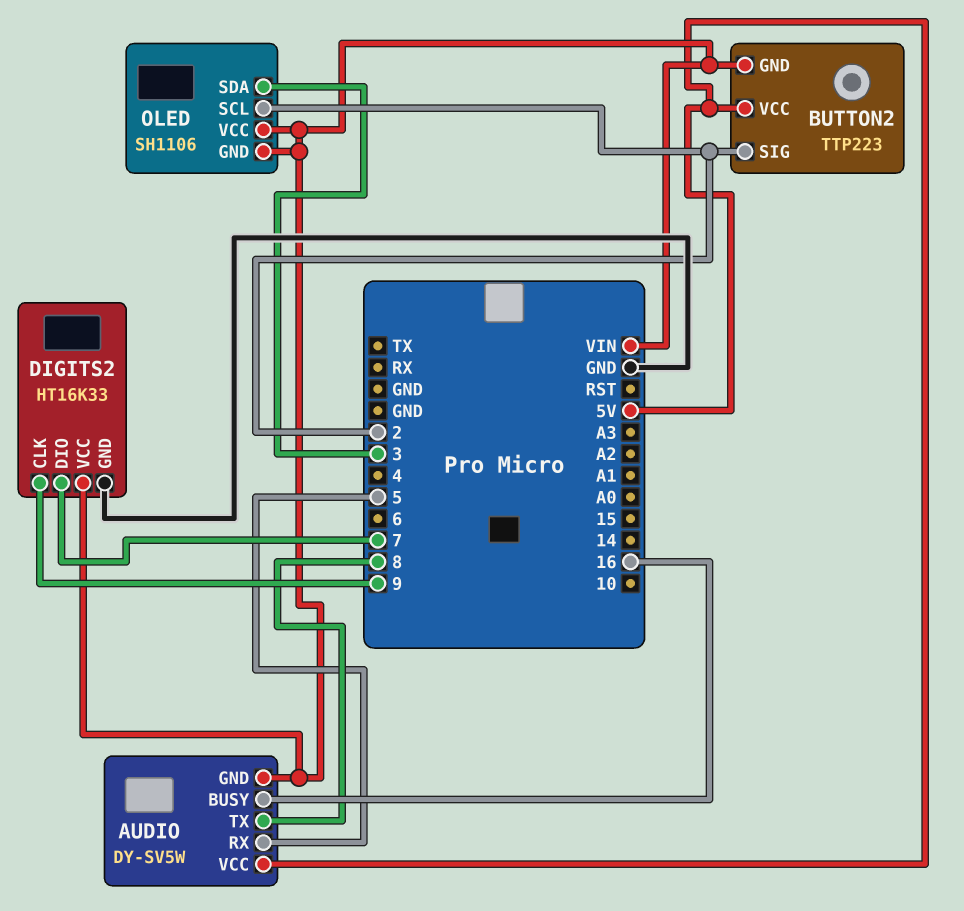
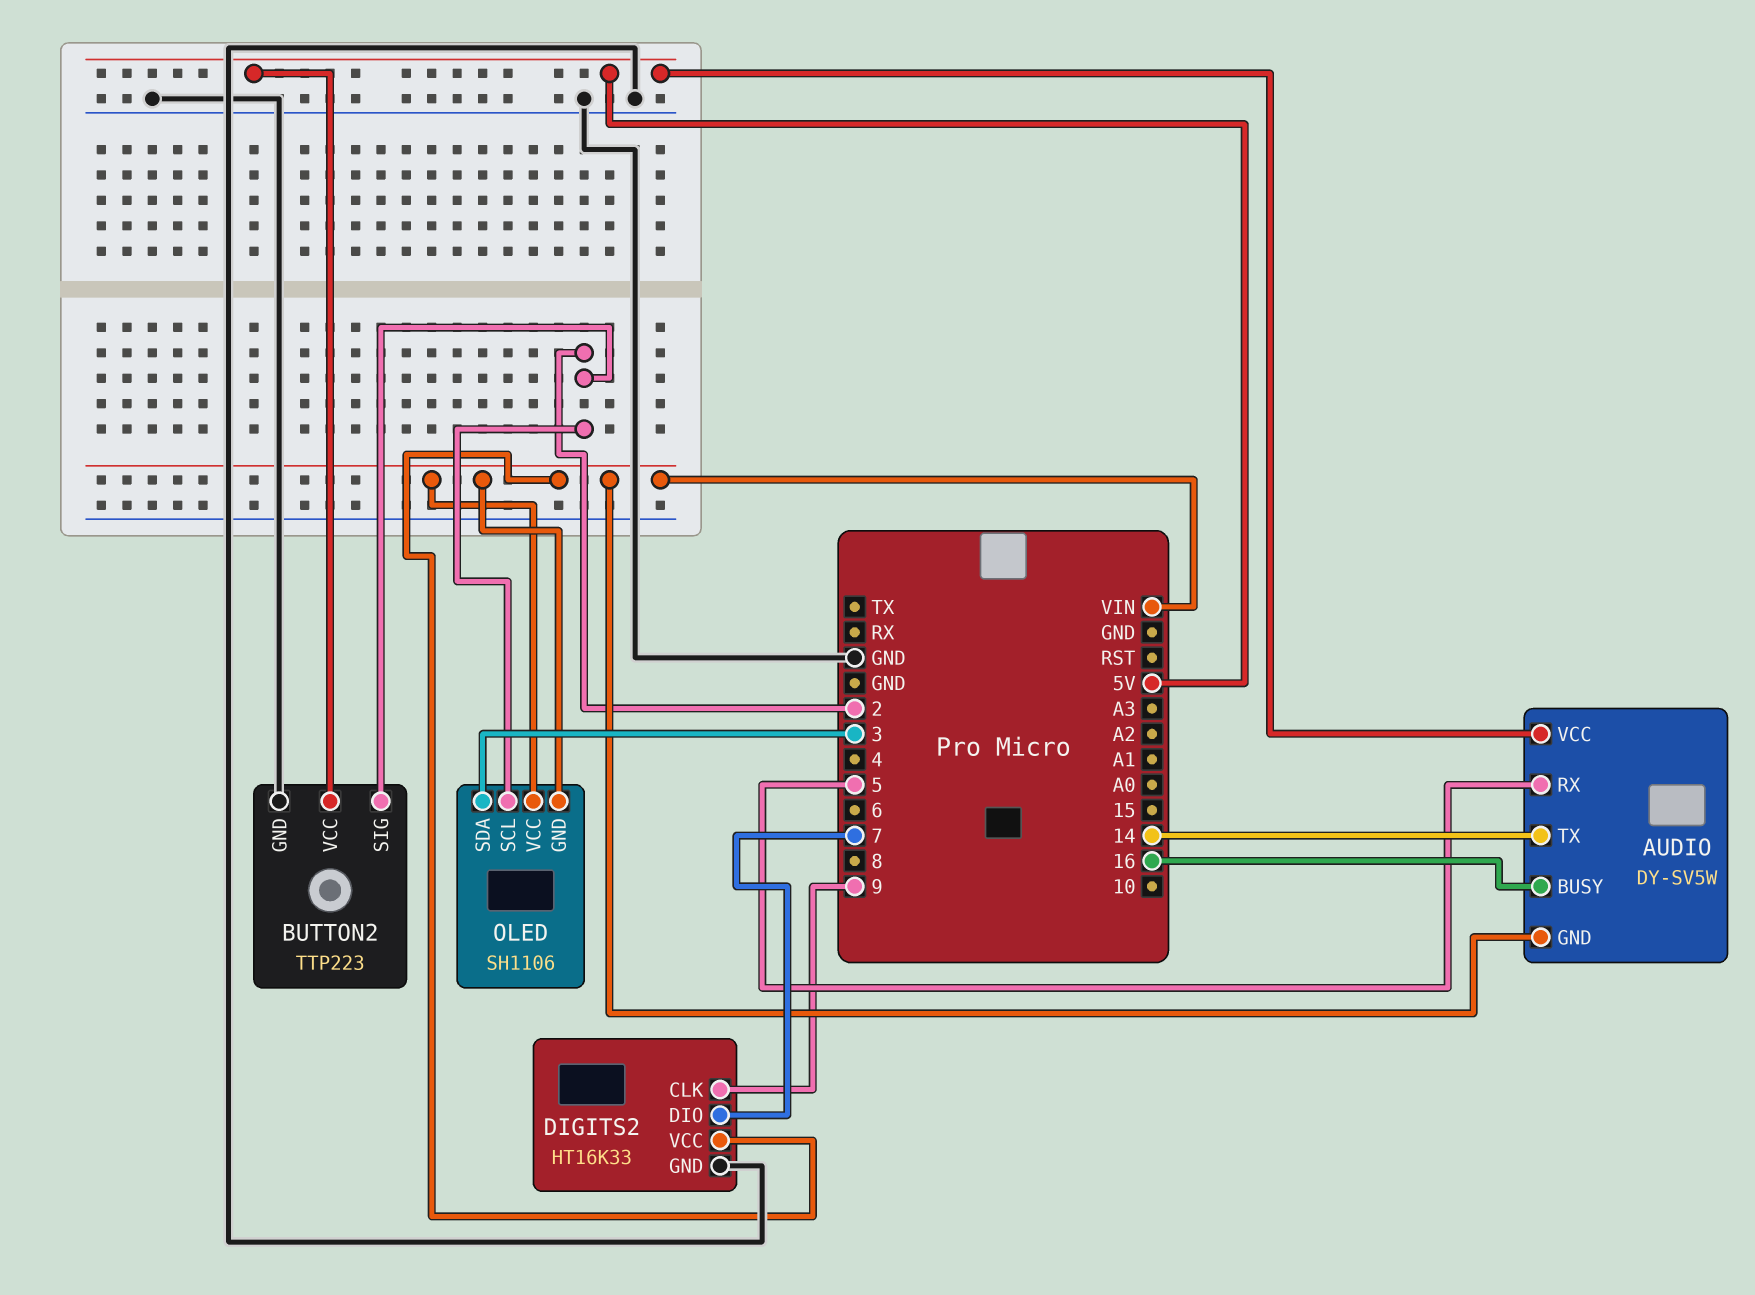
AUDIO pin TX: 8 -> 14
BUTTON2 pin GND: VIN -> GND

